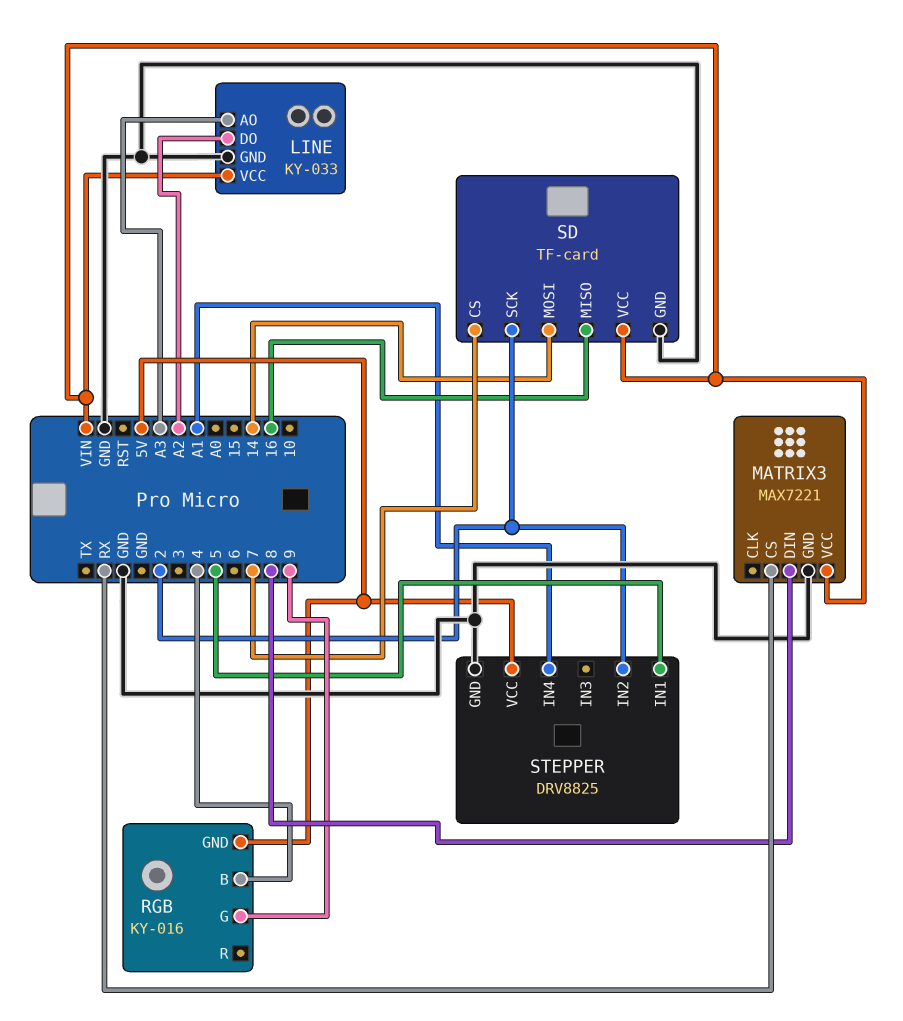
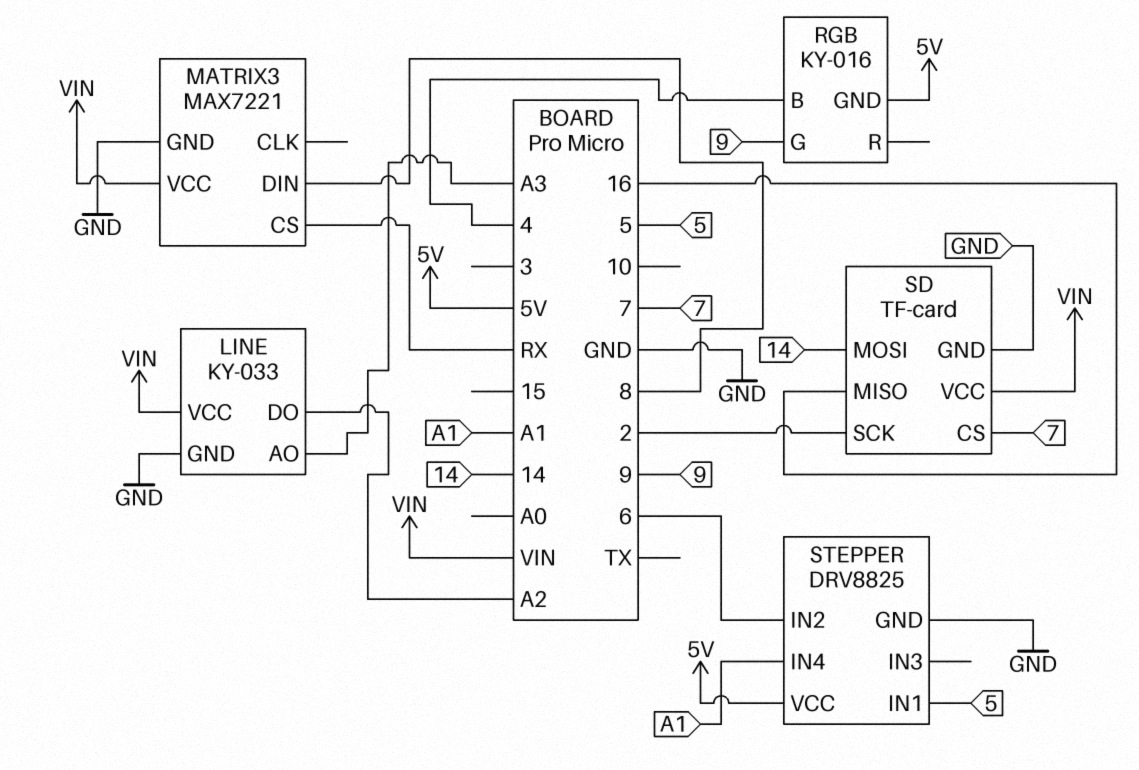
STEPPER pin IN2: 2 -> 6

